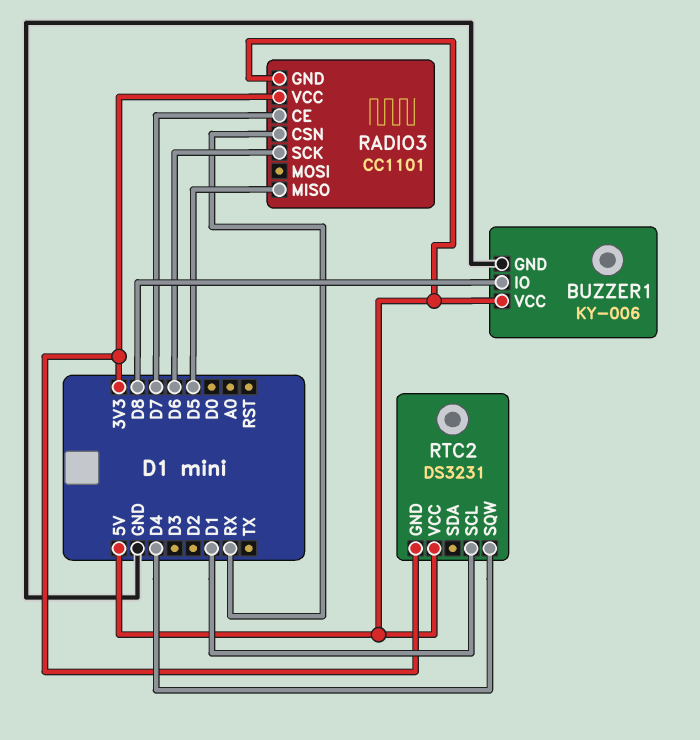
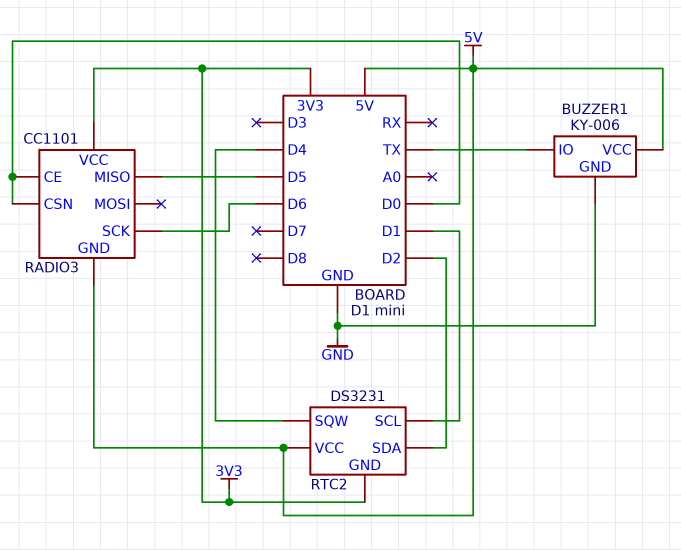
BUZZER1 pin IO: D8 -> TX
RADIO3 pin CE: D7 -> D0
RADIO3 pin CSN: RX -> D0
RTC2 pin SDA: none -> D2

